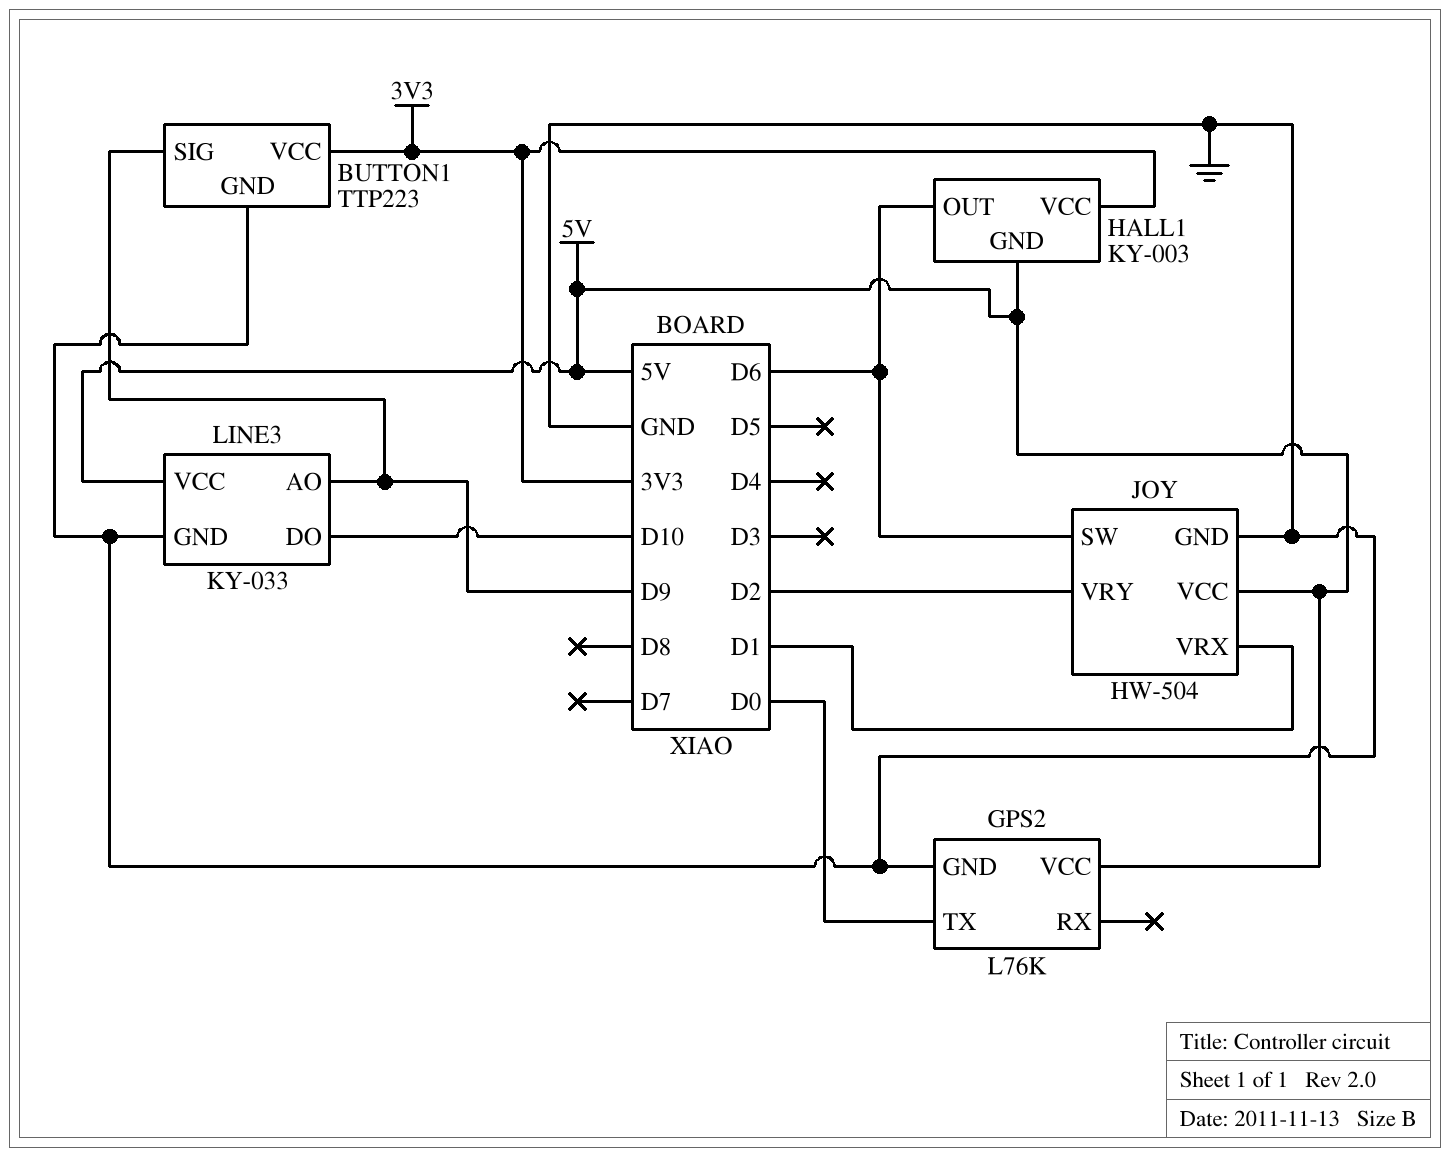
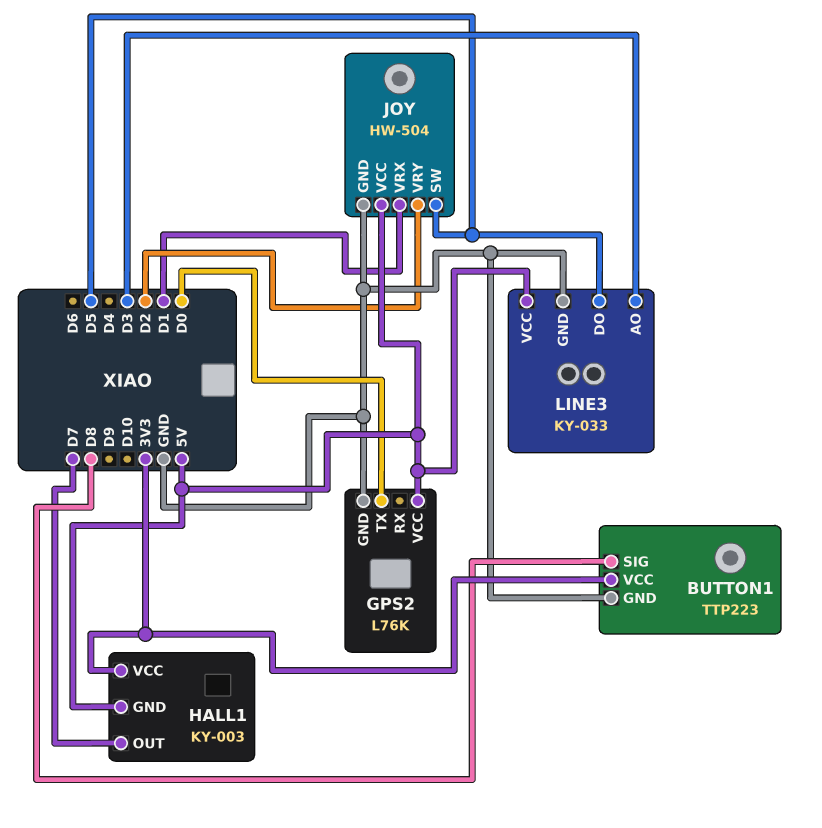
BUTTON1 pin SIG: D9 -> D8
HALL1 pin OUT: D6 -> D7
JOY pin SW: D6 -> D5
LINE3 pin AO: D9 -> D3
LINE3 pin DO: D10 -> D5

